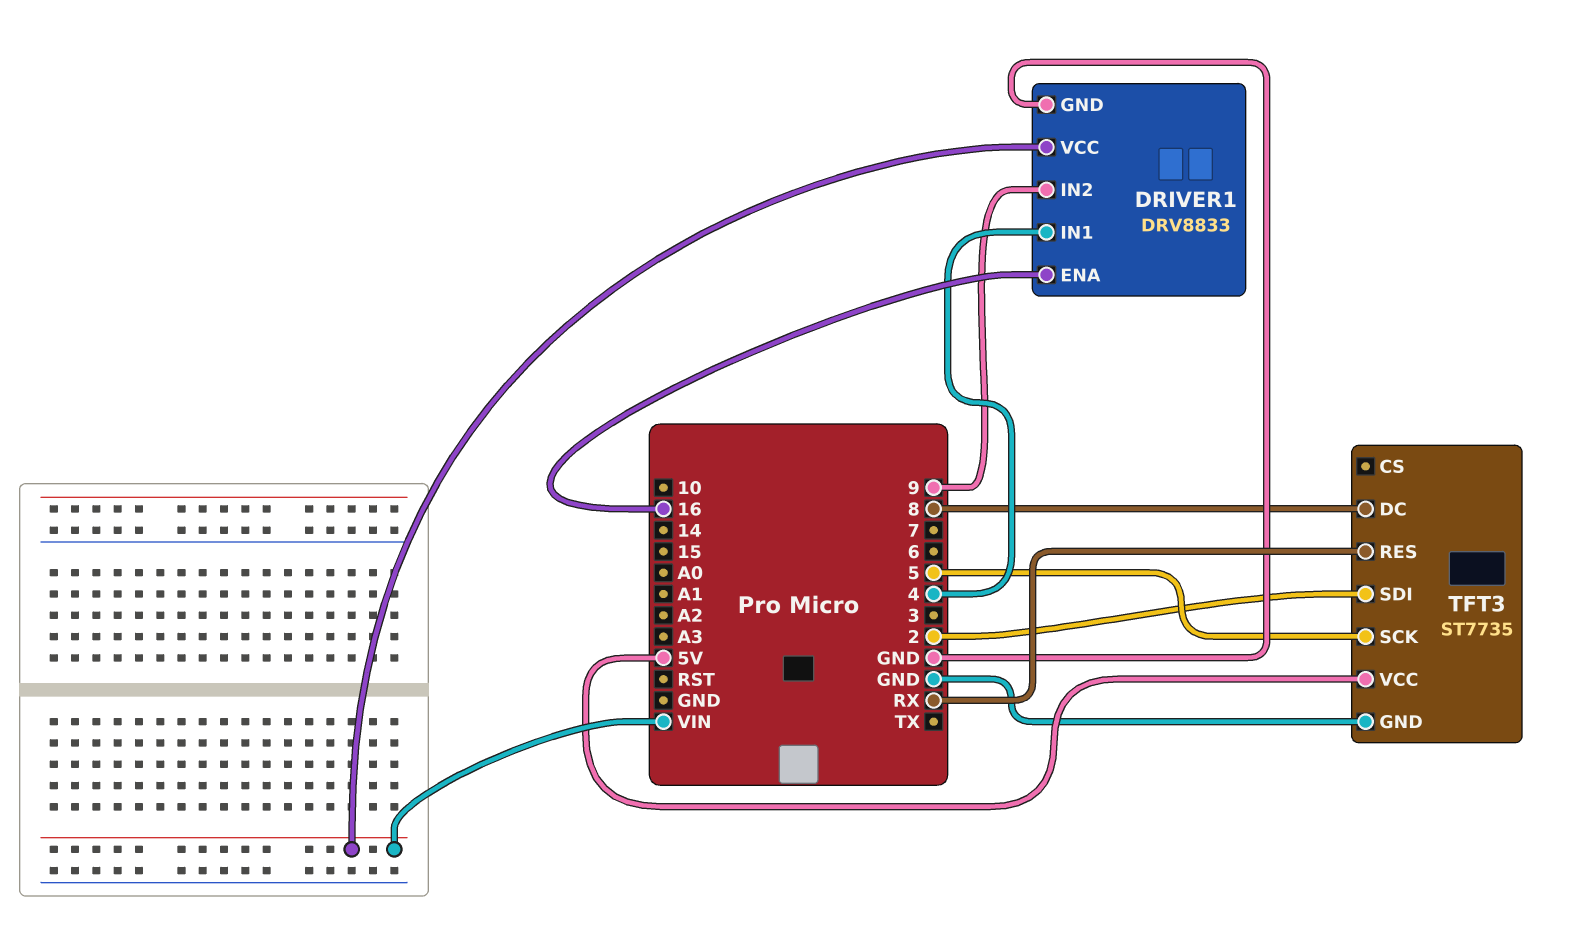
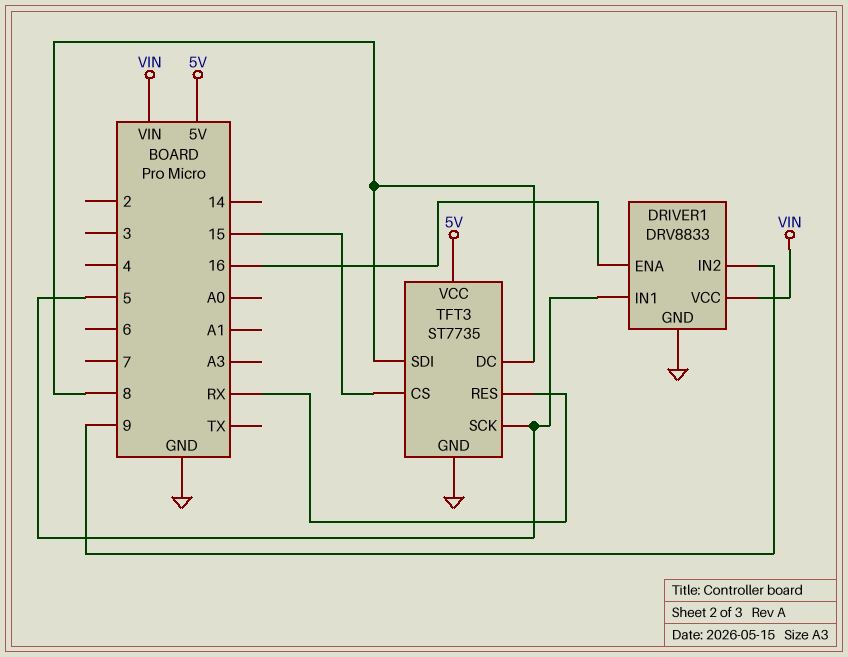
DRIVER1 pin IN1: 4 -> 5
TFT3 pin CS: none -> 15
TFT3 pin SDI: 2 -> 8

